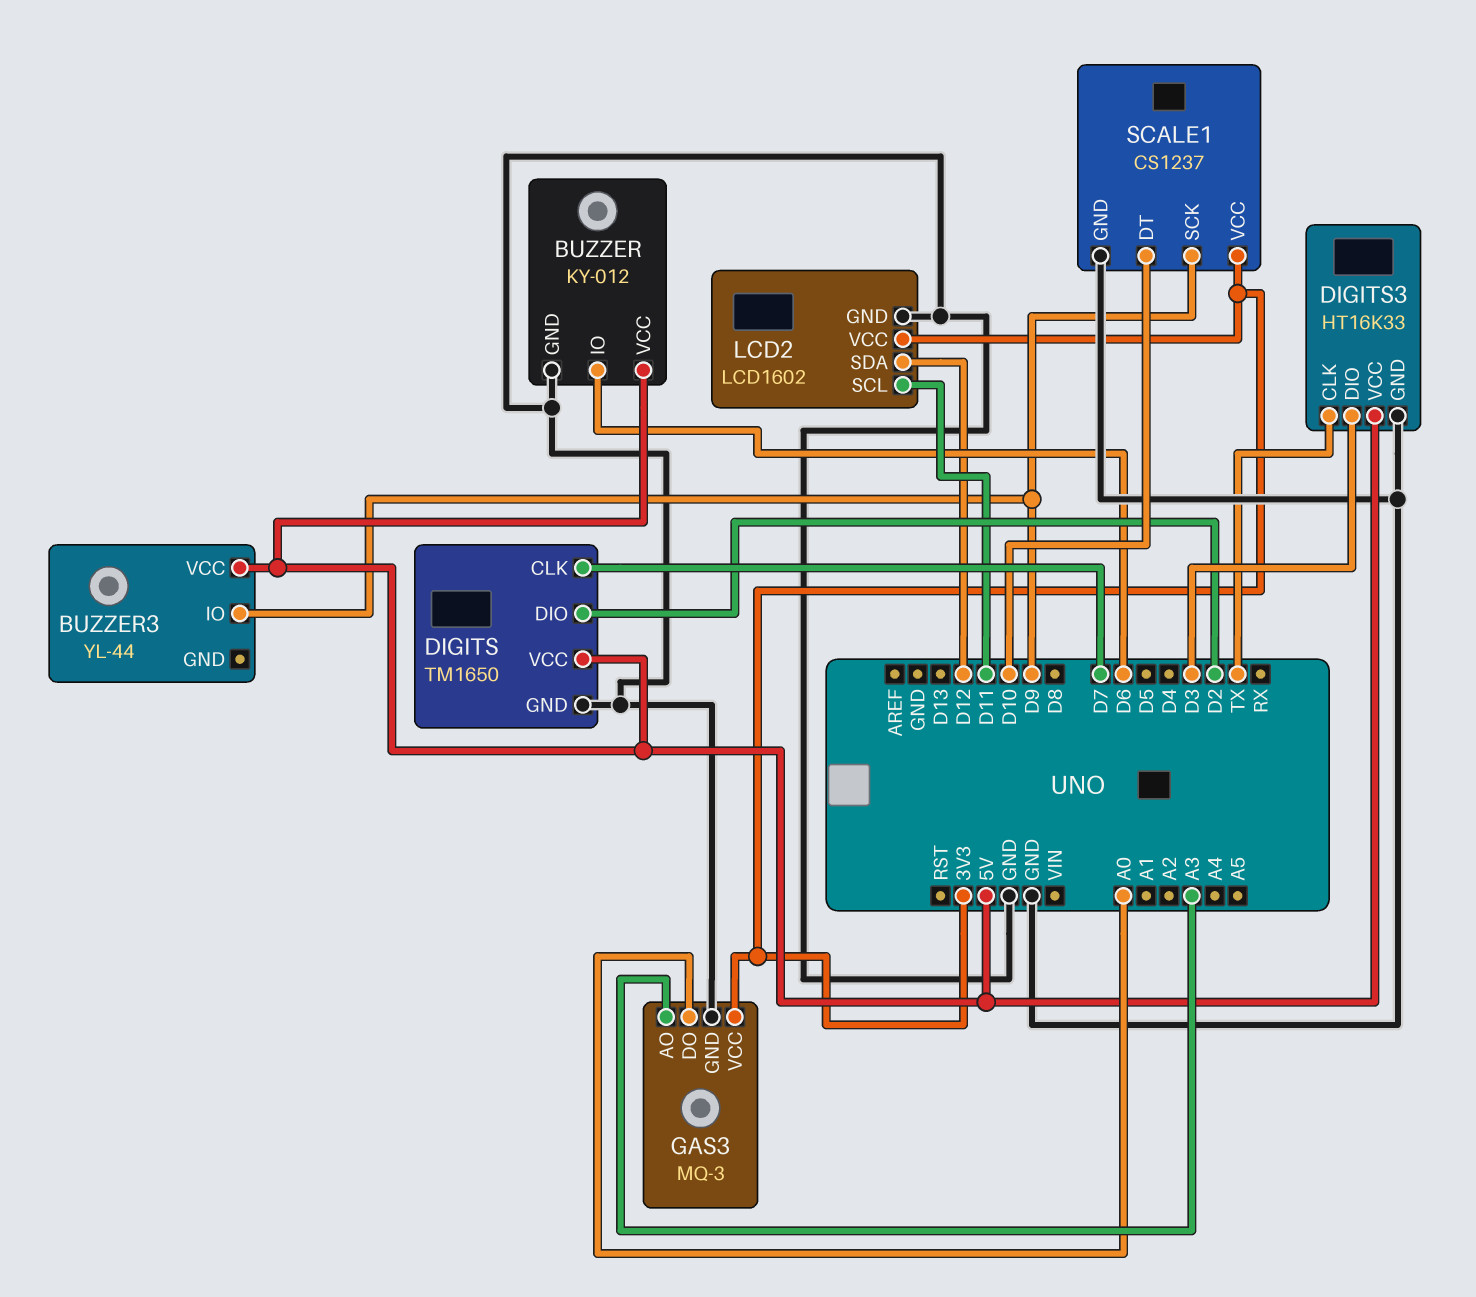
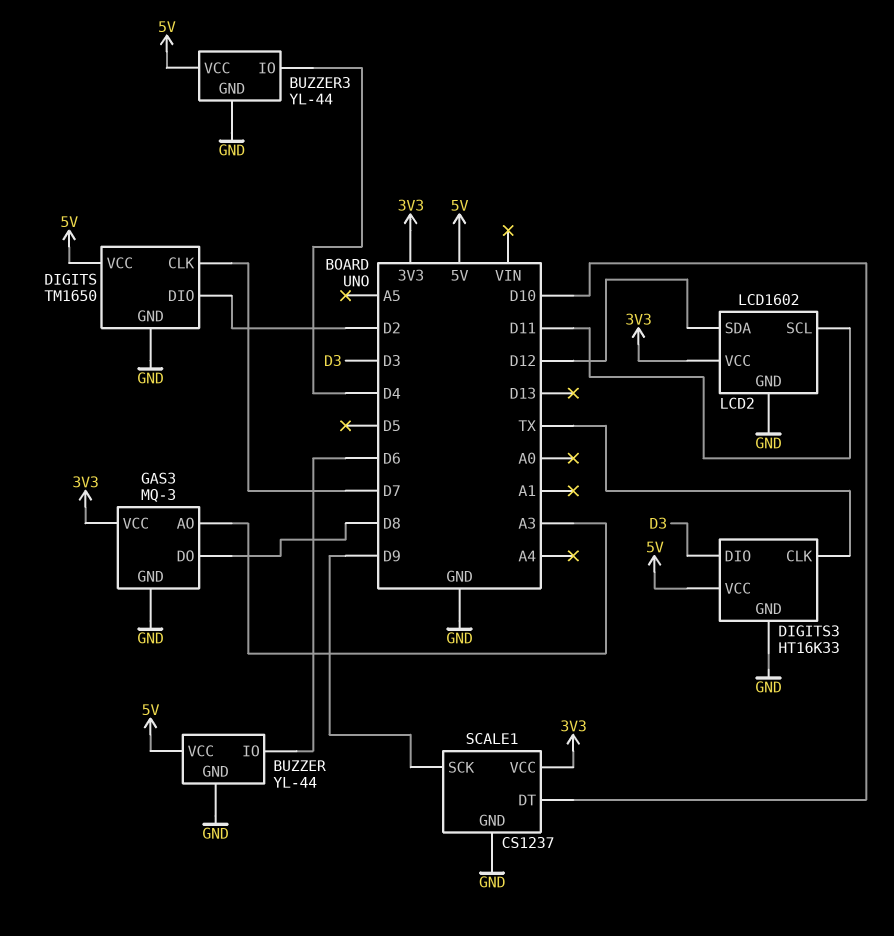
BUZZER: KY-012 -> YL-44
BUZZER3 pin GND: none -> GND
BUZZER3 pin IO: D9 -> D4
GAS3 pin DO: A0 -> D8

